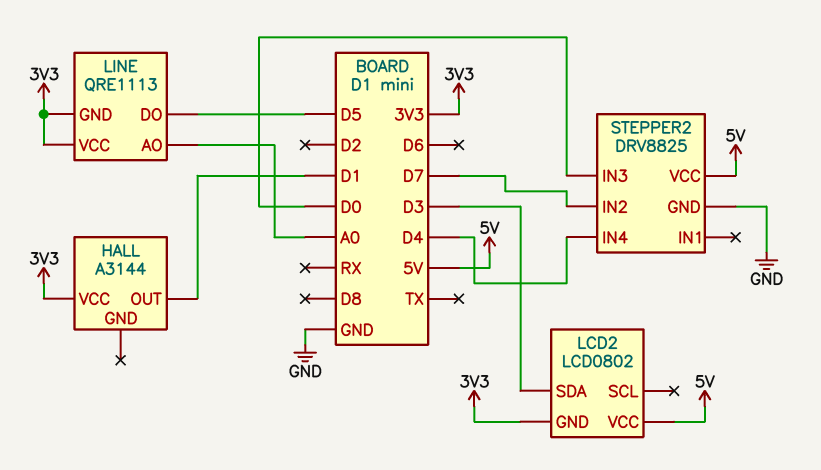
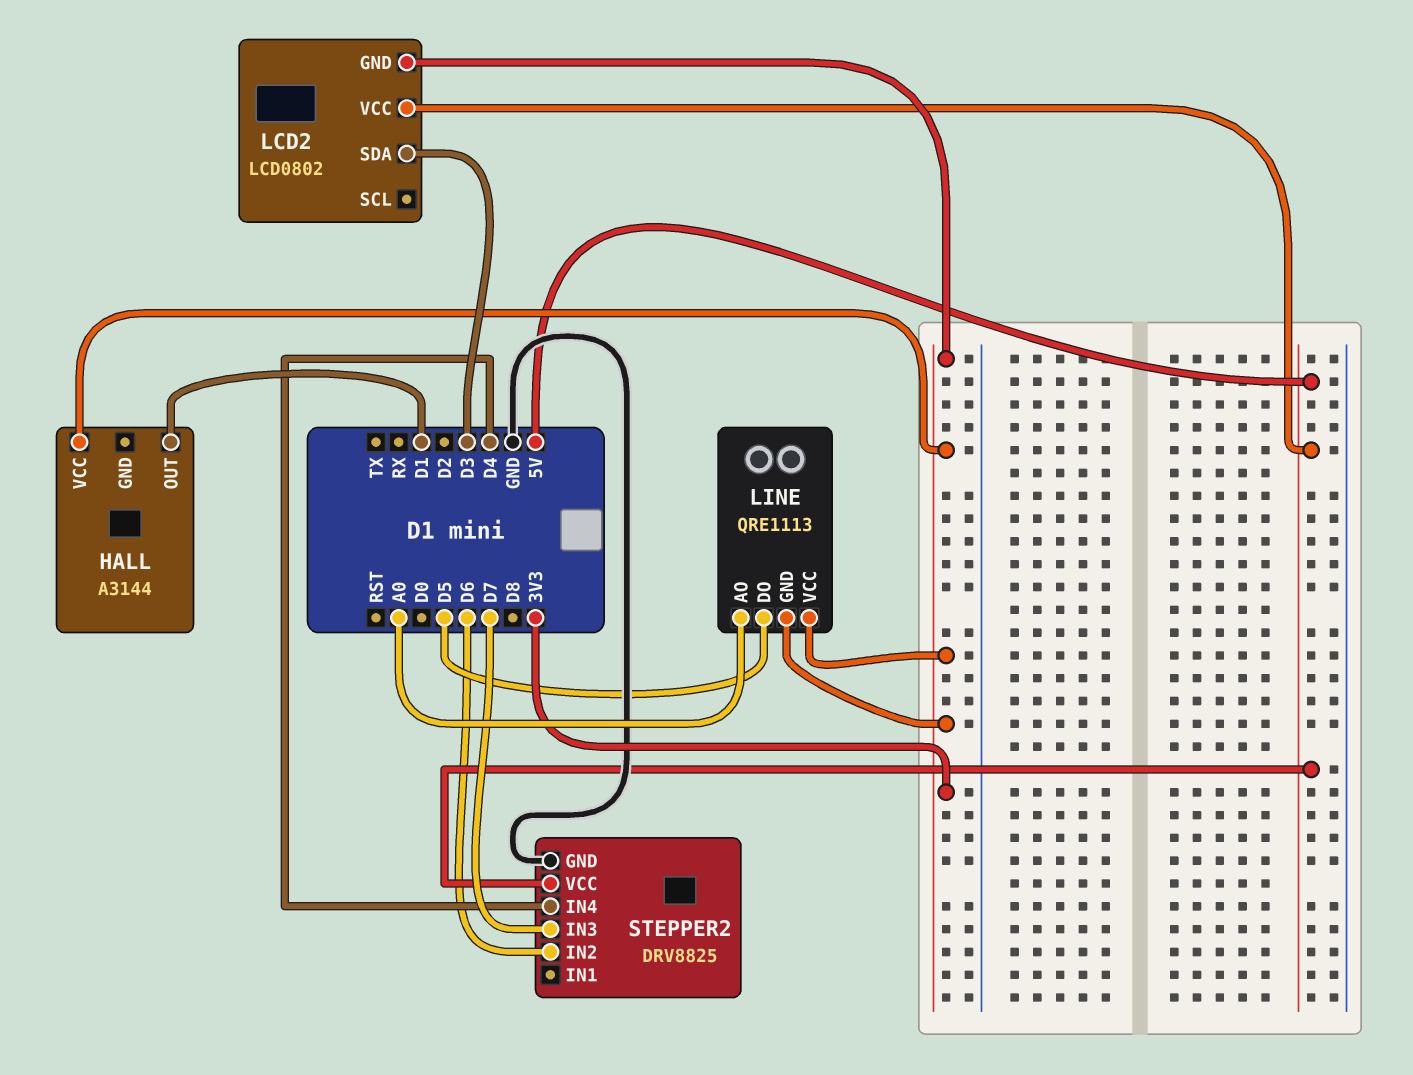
STEPPER2 pin IN2: D7 -> D6
STEPPER2 pin IN3: D0 -> D7

